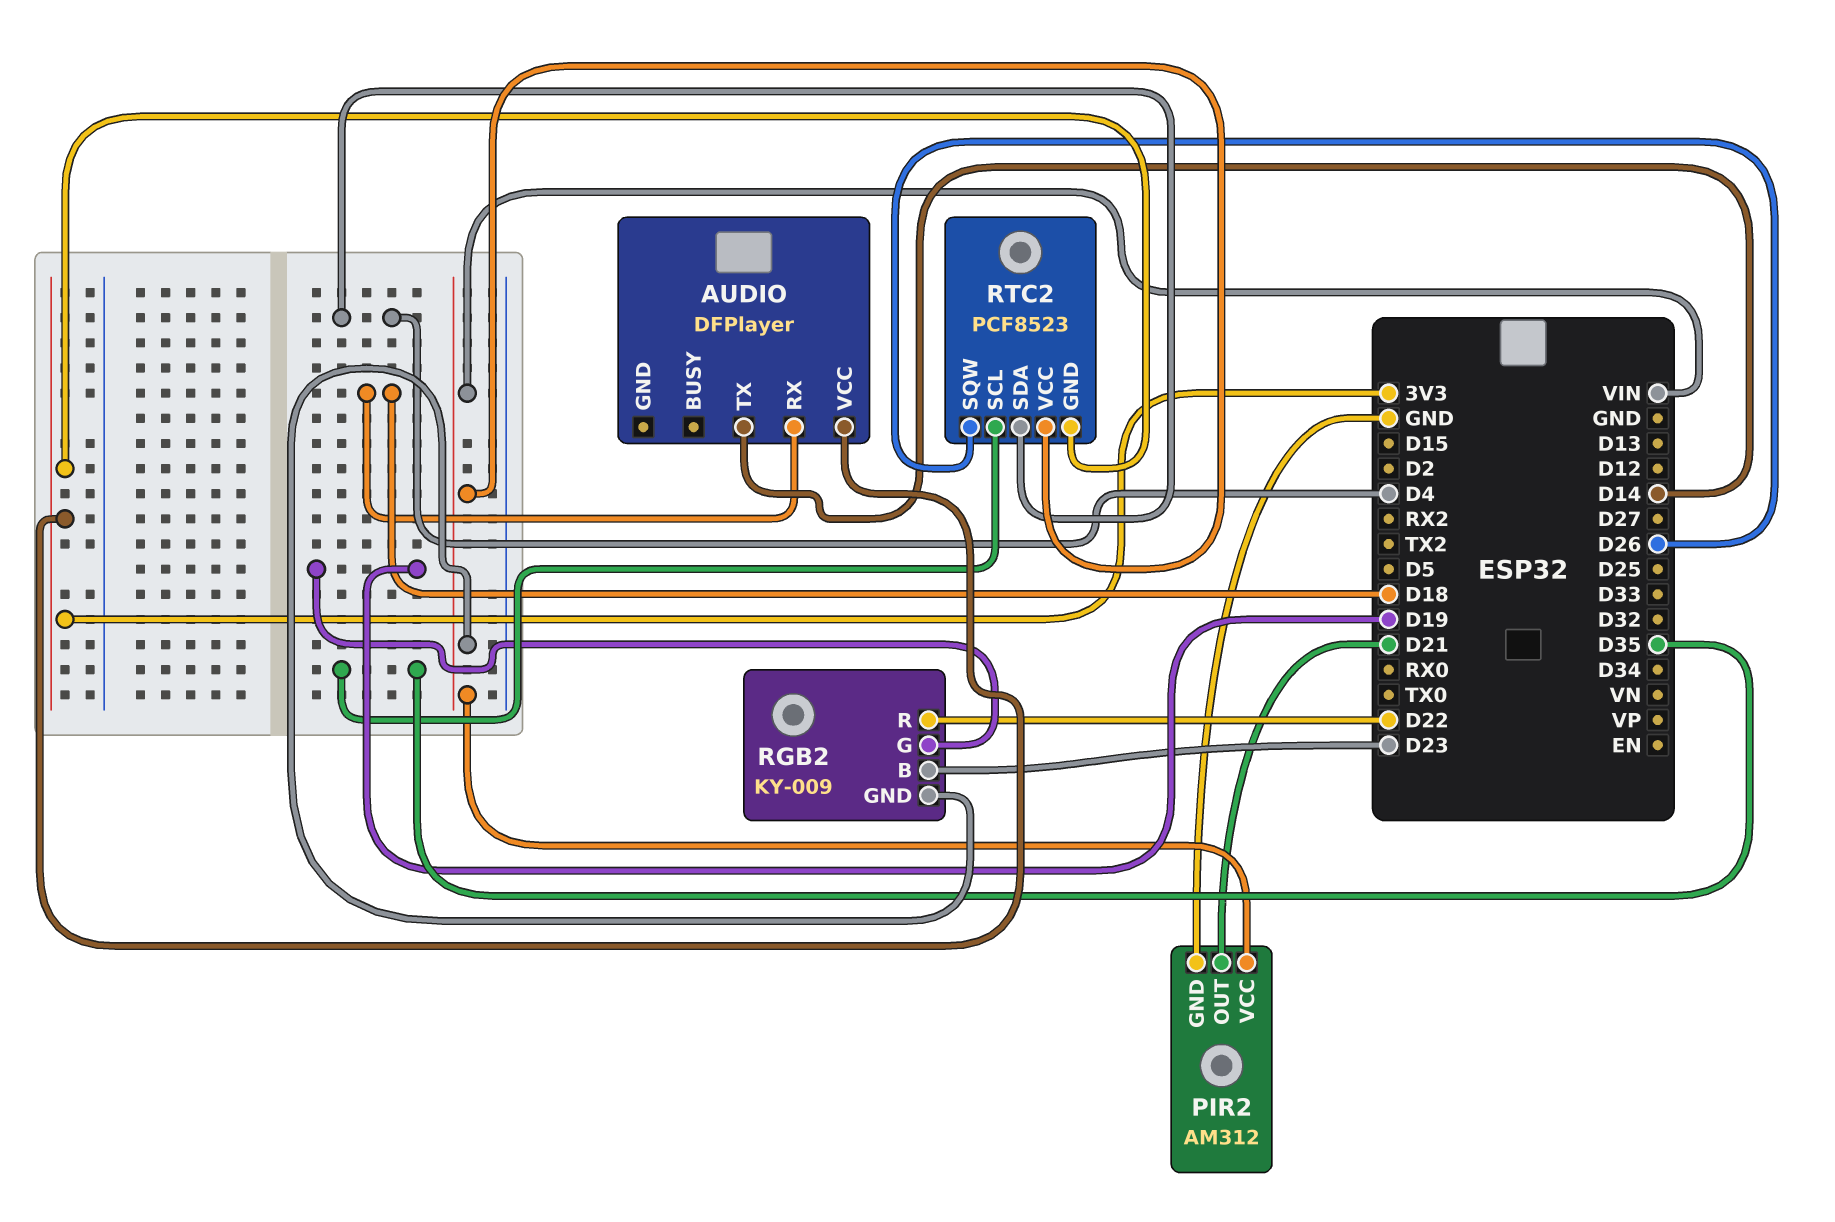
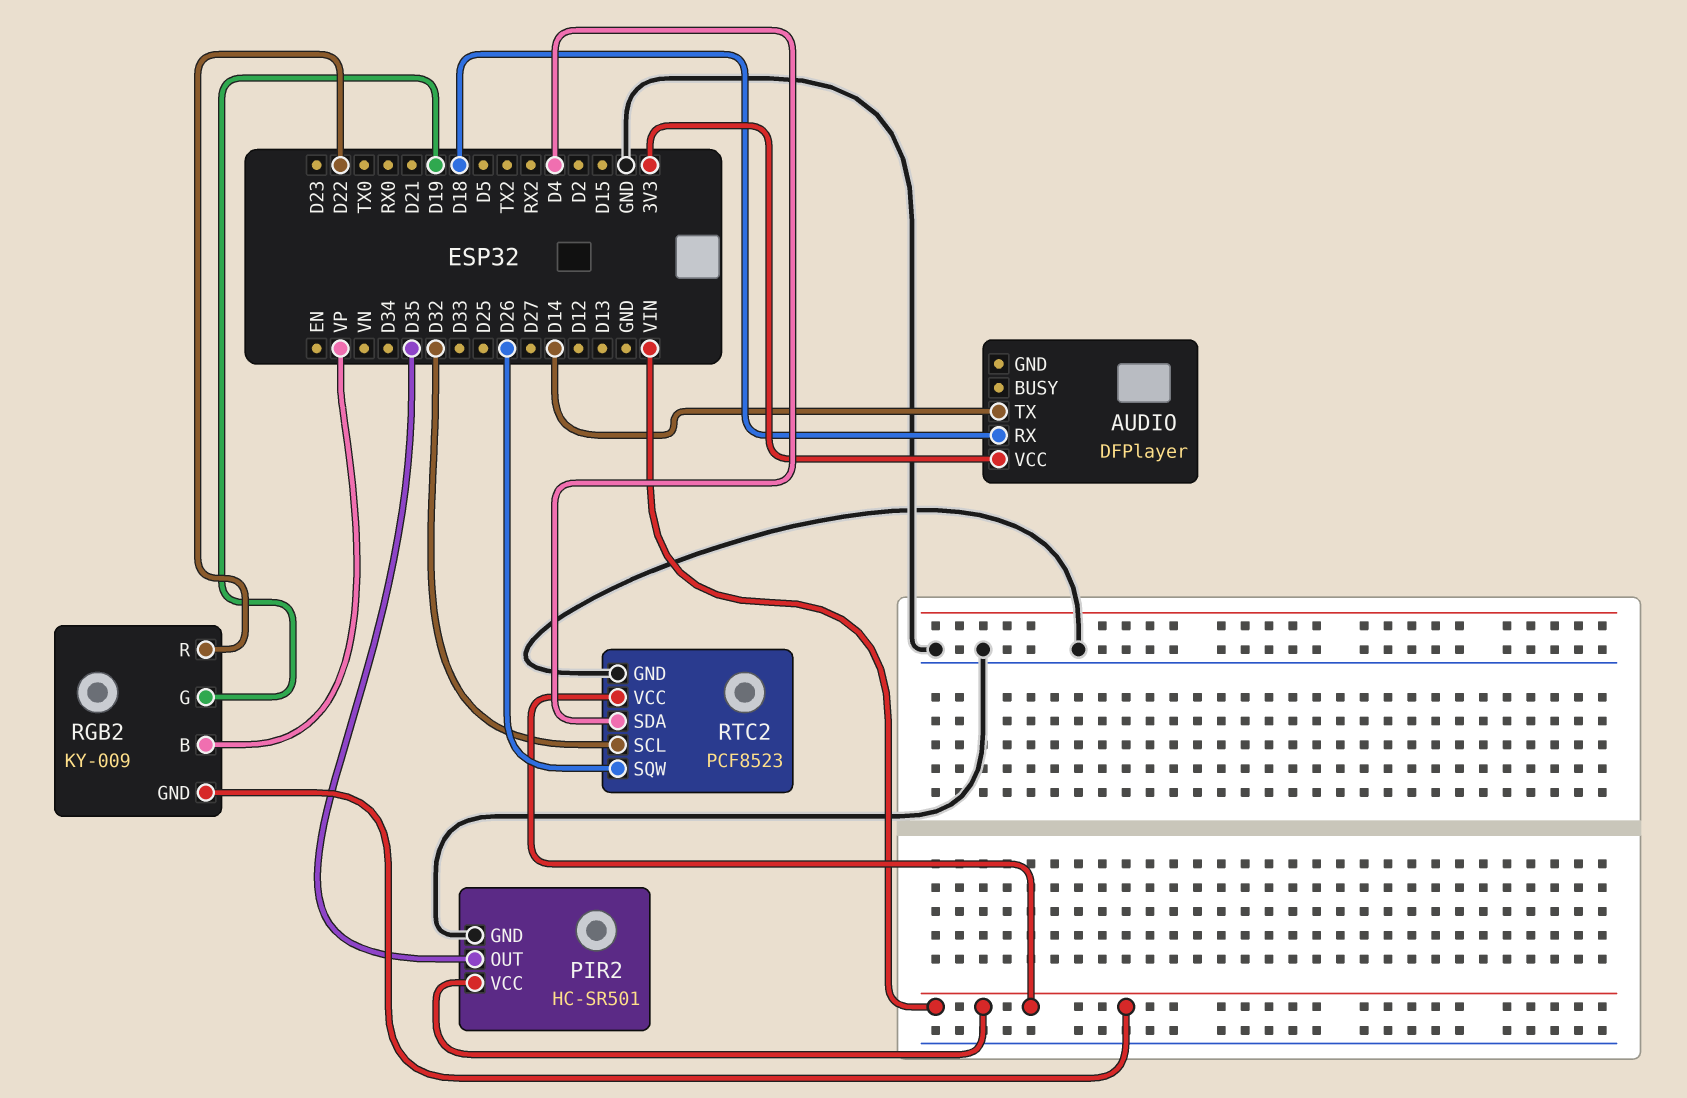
PIR2: AM312 -> HC-SR501
PIR2 pin OUT: D21 -> D35
RGB2 pin B: D23 -> VP
RTC2 pin GND: 3V3 -> GND
RTC2 pin SCL: D35 -> D32

